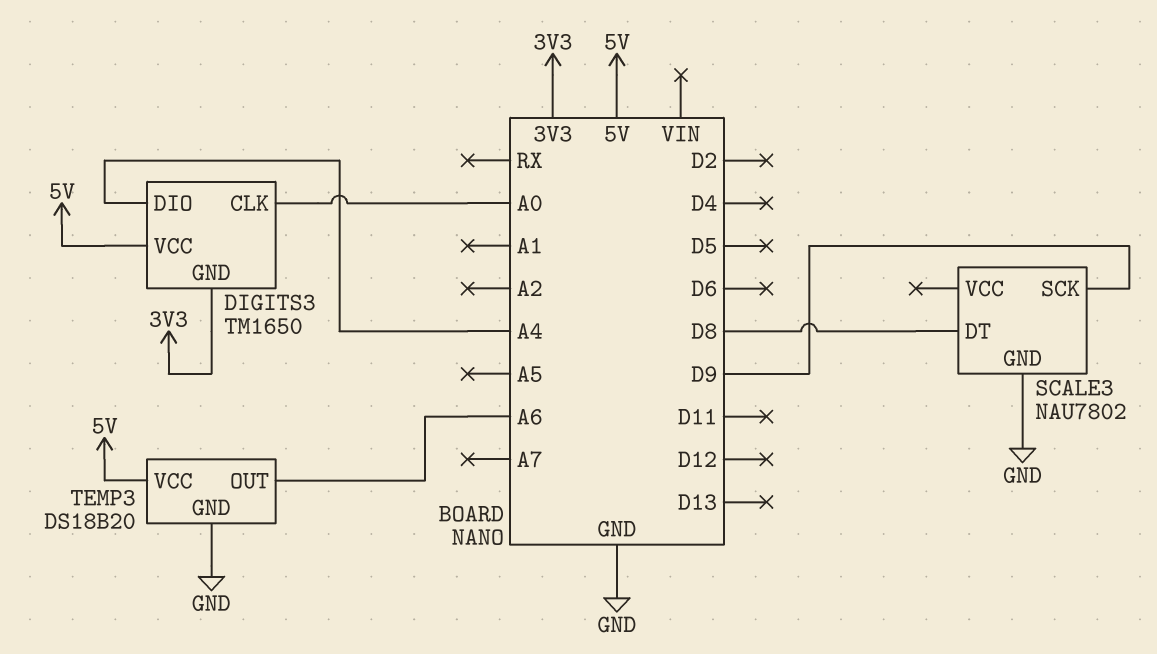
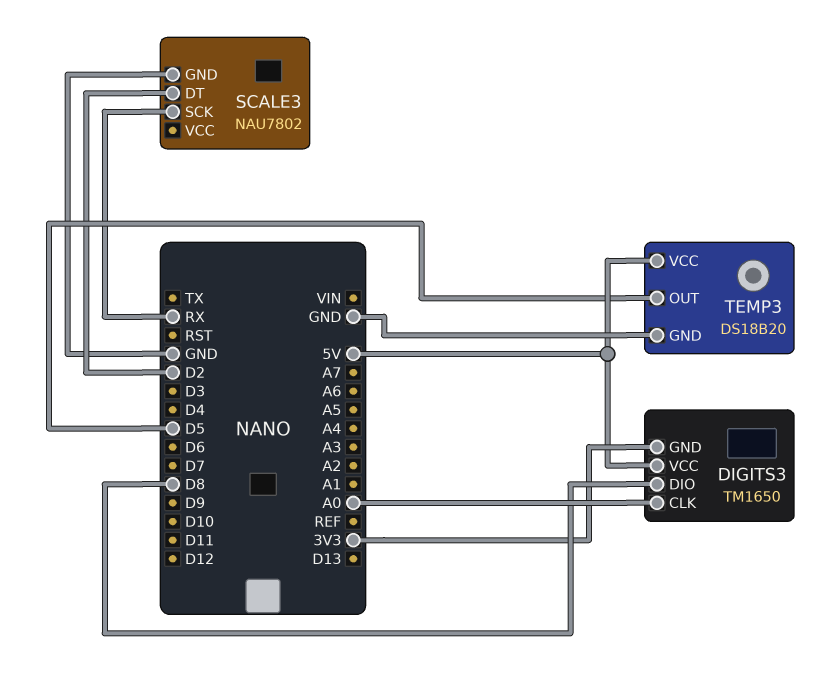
DIGITS3 pin DIO: A4 -> D8
SCALE3 pin DT: D8 -> D2
SCALE3 pin SCK: D9 -> RX
TEMP3 pin OUT: A6 -> D5

